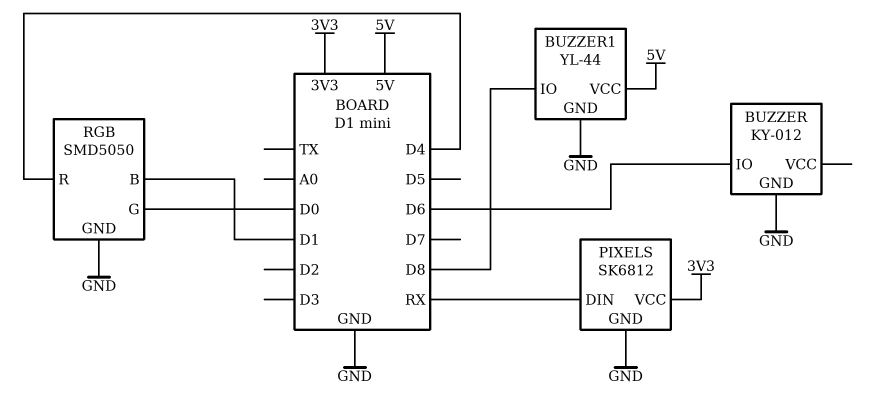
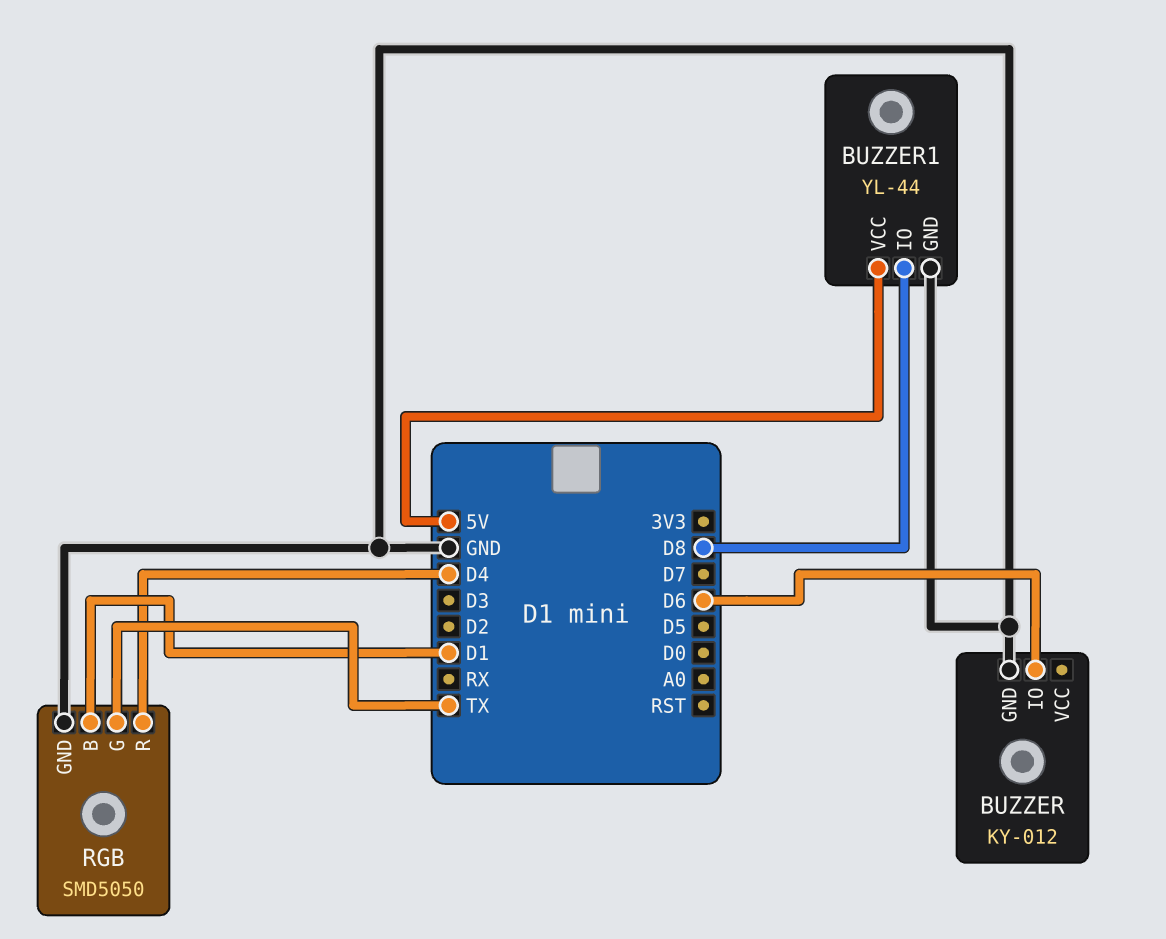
PIXELS: SK6812 -> none
PIXELS pin DIN: RX -> none
PIXELS pin GND: GND -> none
PIXELS pin VCC: 3V3 -> none
RGB pin G: D0 -> TX

